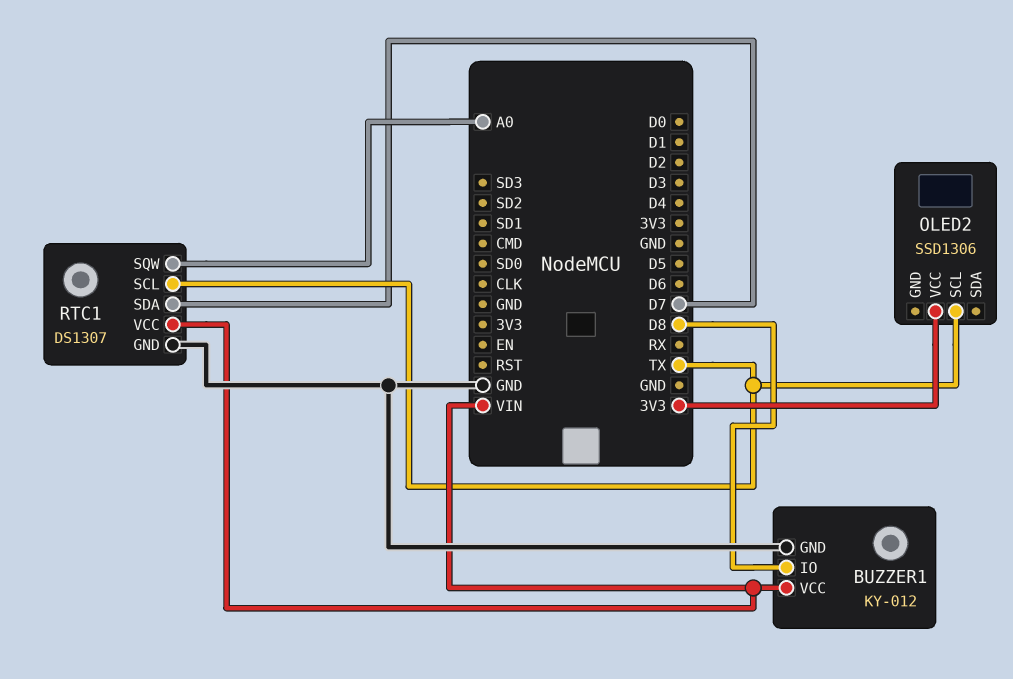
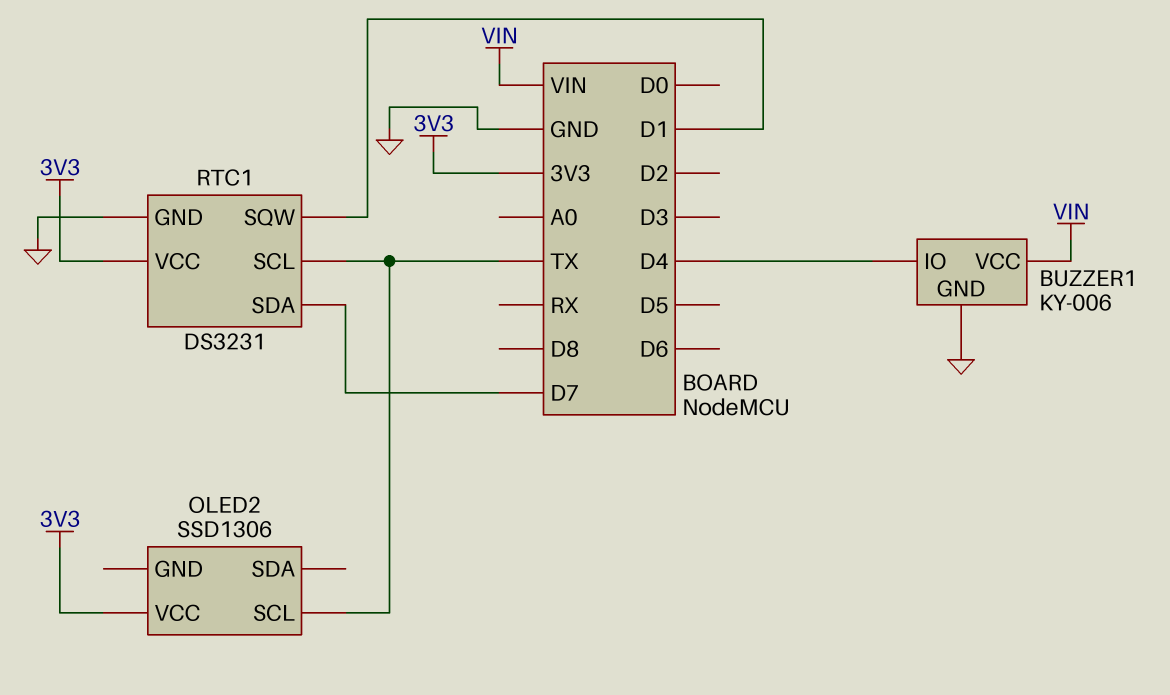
BUZZER1: KY-012 -> KY-006
BUZZER1 pin IO: D8 -> D4
RTC1: DS1307 -> DS3231
RTC1 pin SQW: A0 -> D1
RTC1 pin VCC: VIN -> 3V3

